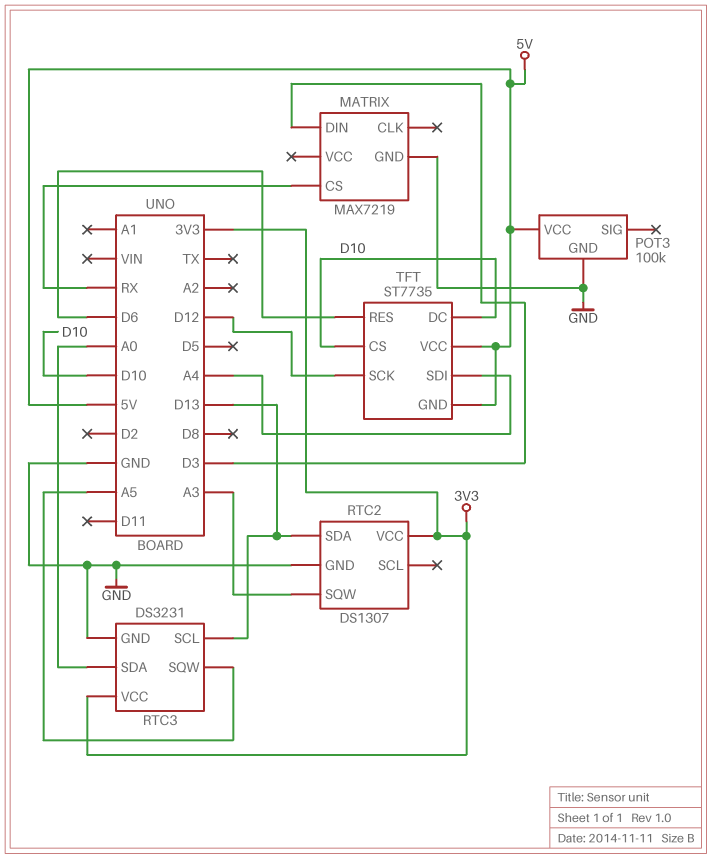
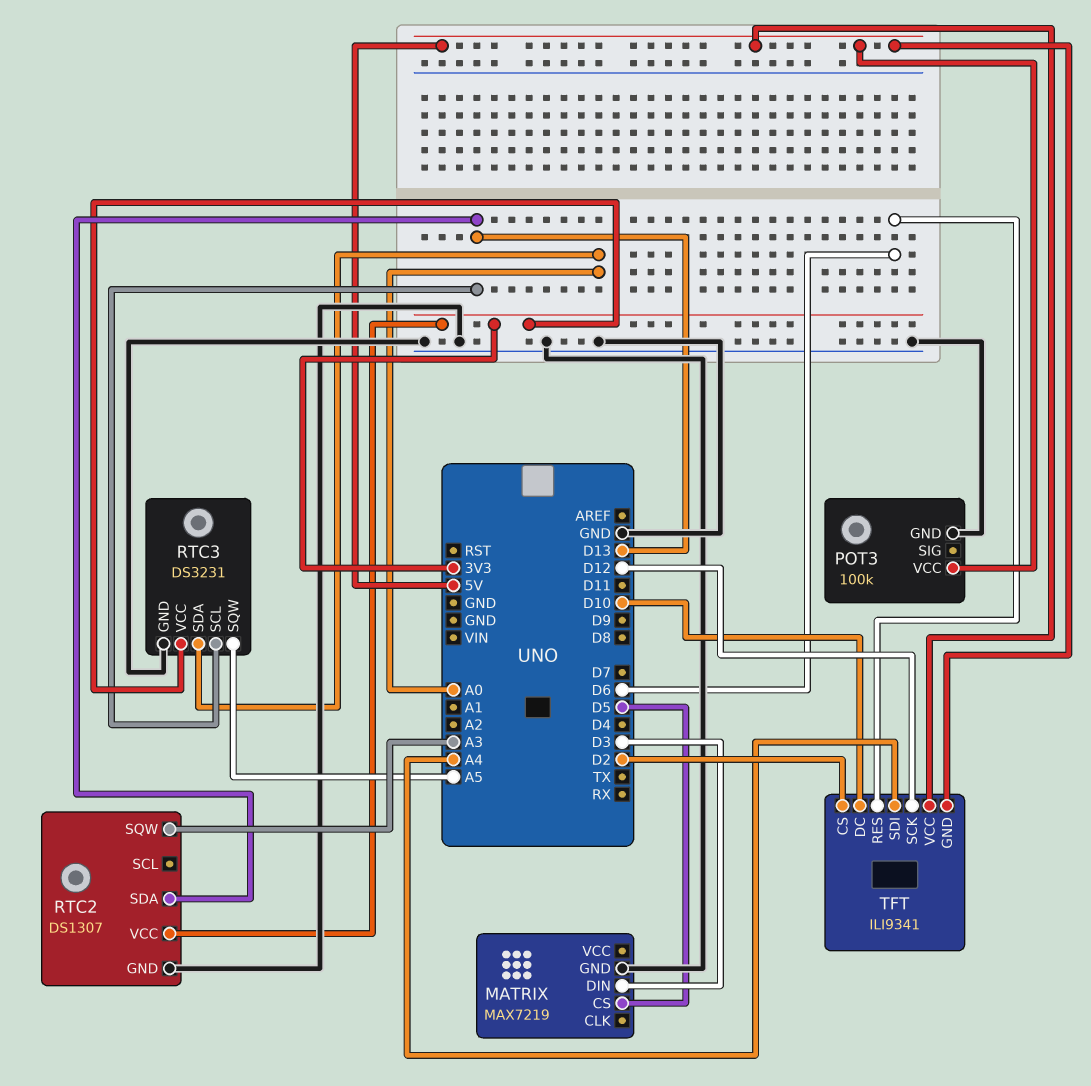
MATRIX pin CS: RX -> D5
TFT: ST7735 -> ILI9341
TFT pin CS: D10 -> D2

